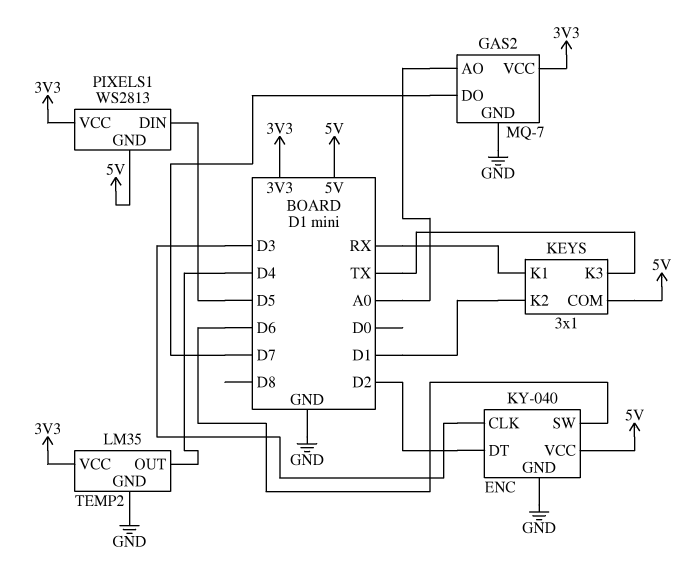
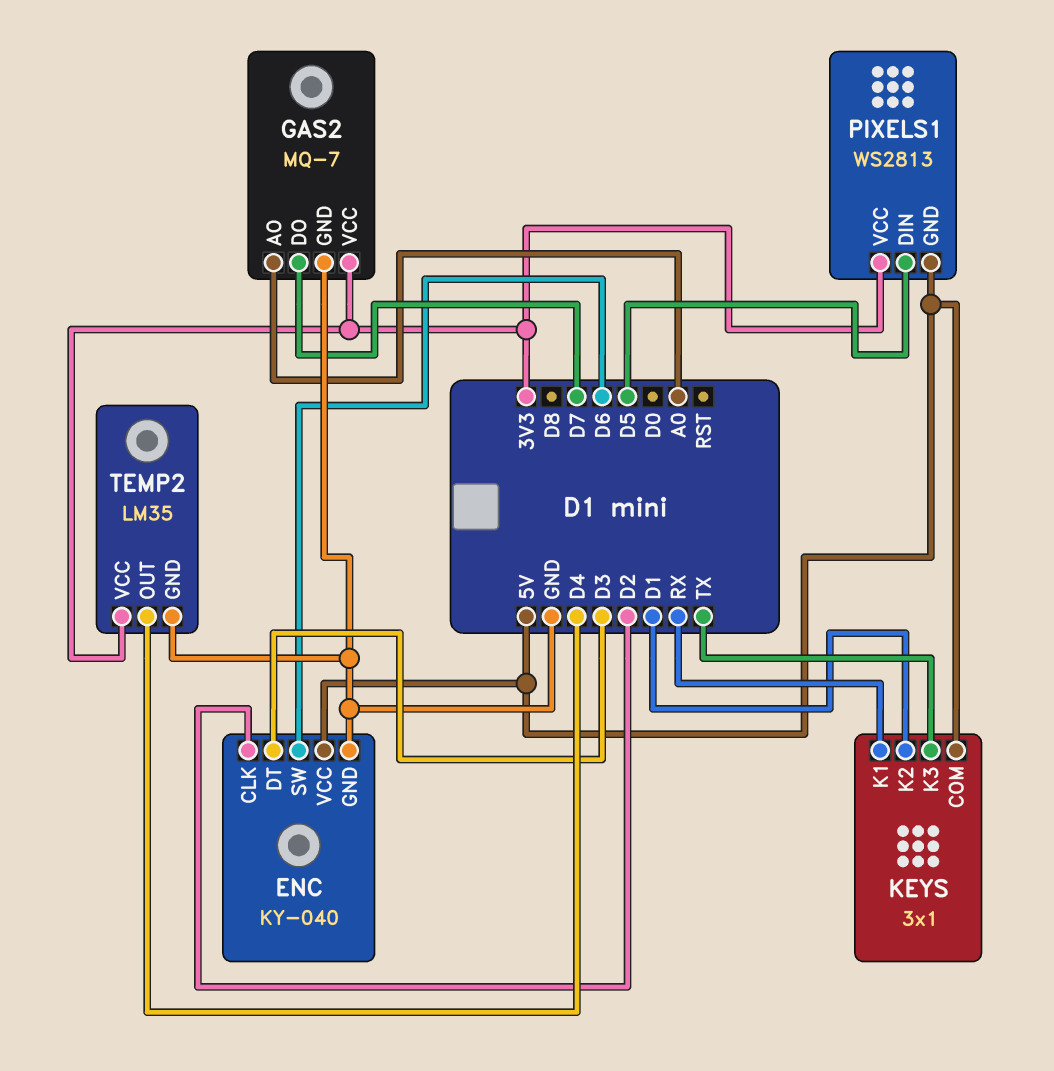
ENC pin CLK: D3 -> D2
ENC pin DT: D2 -> D3

